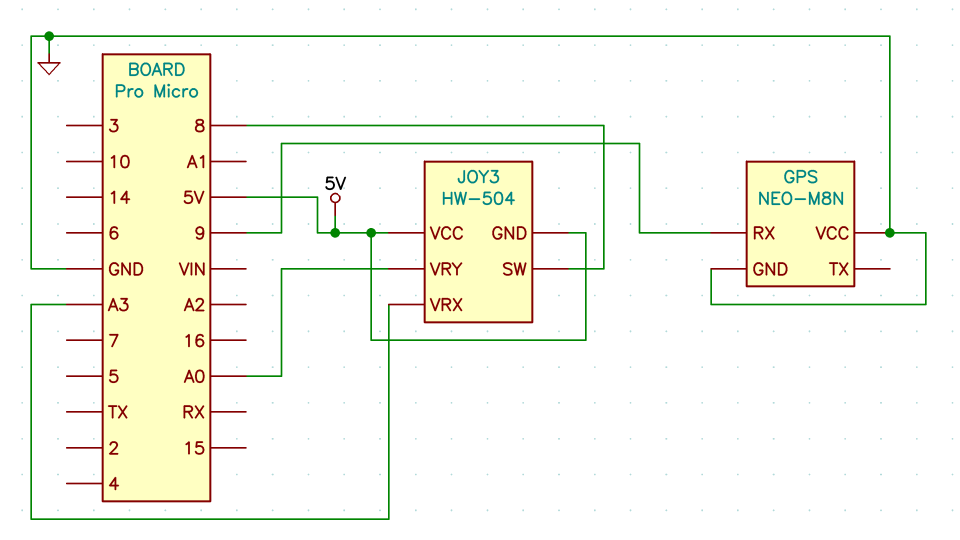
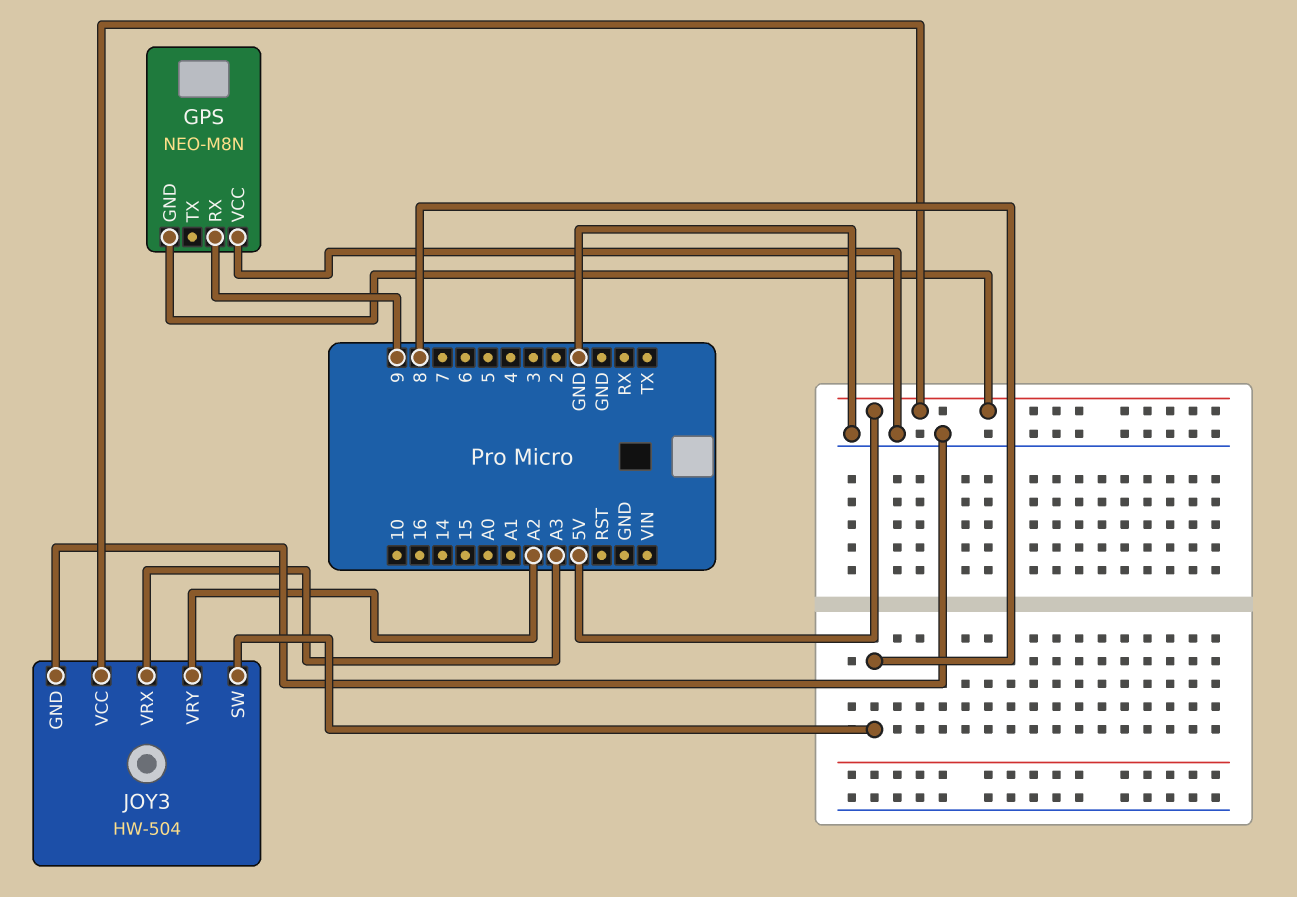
GPS pin GND: GND -> 5V
JOY3 pin GND: 5V -> GND
JOY3 pin VRY: A0 -> A2

